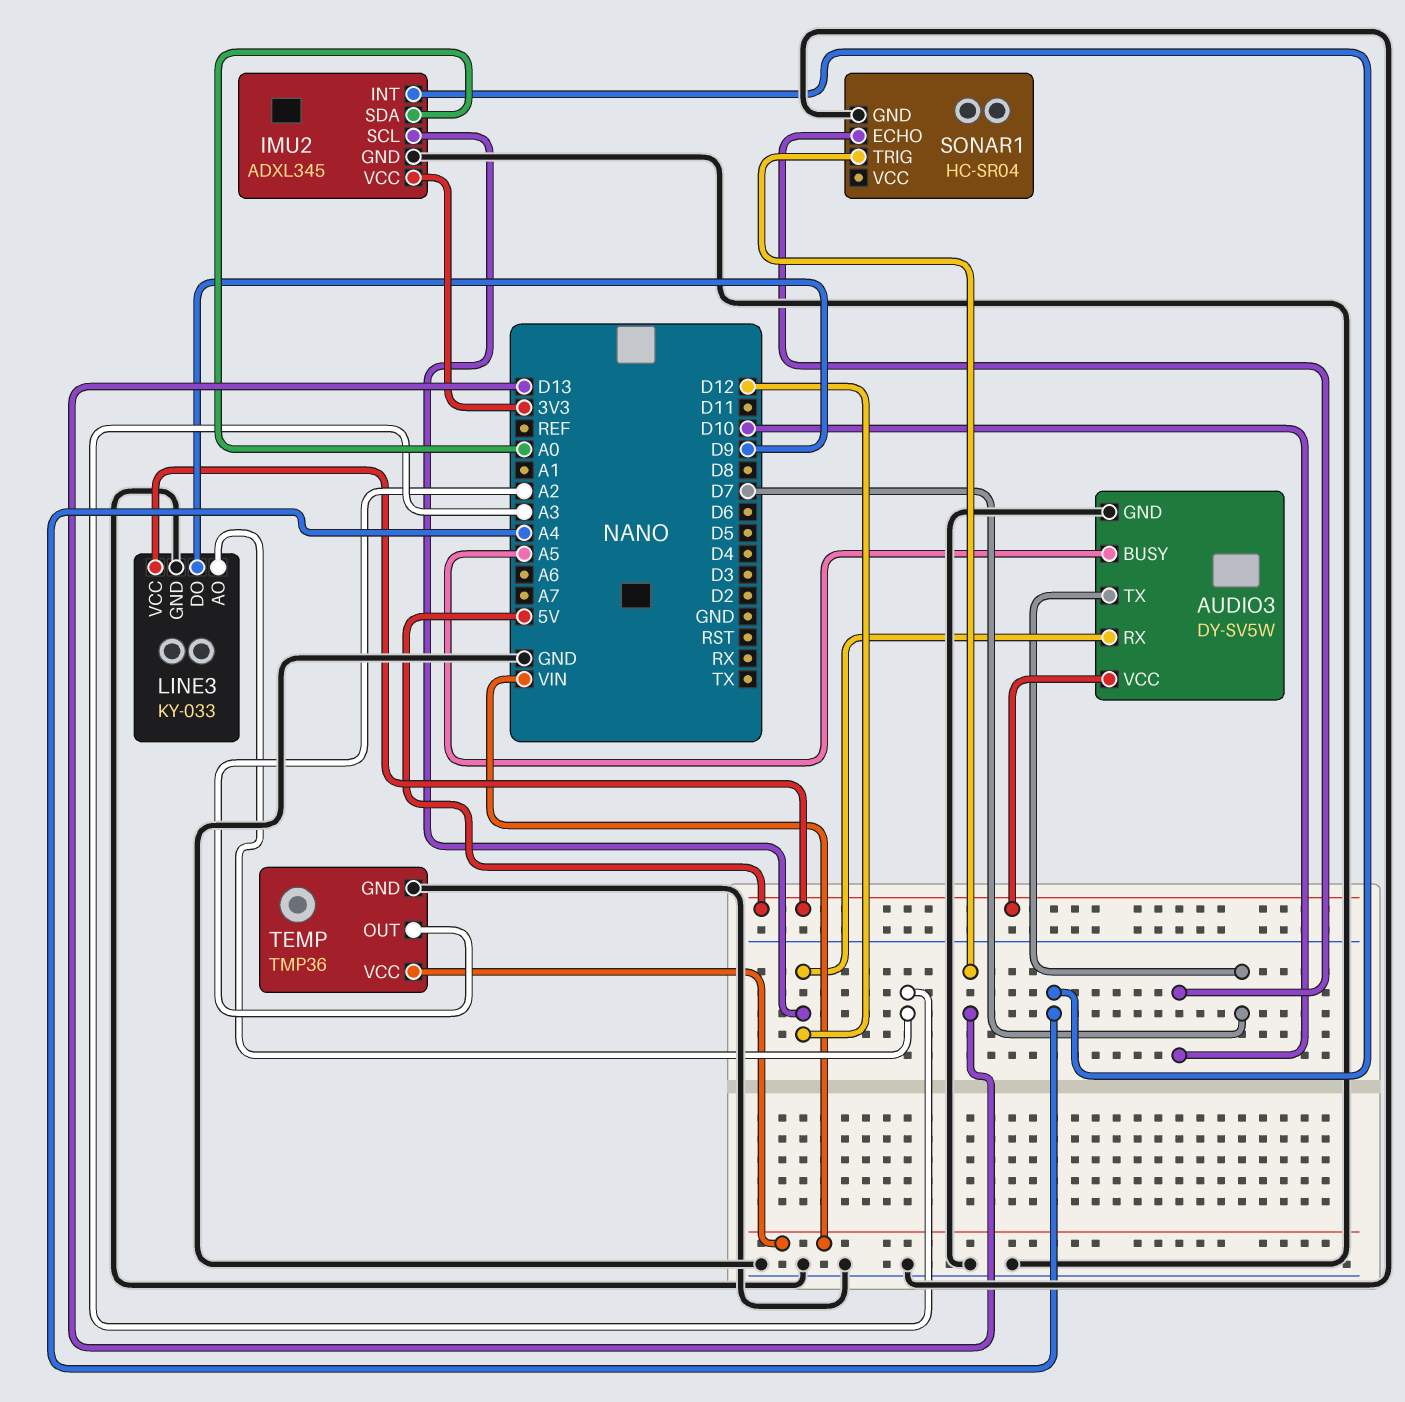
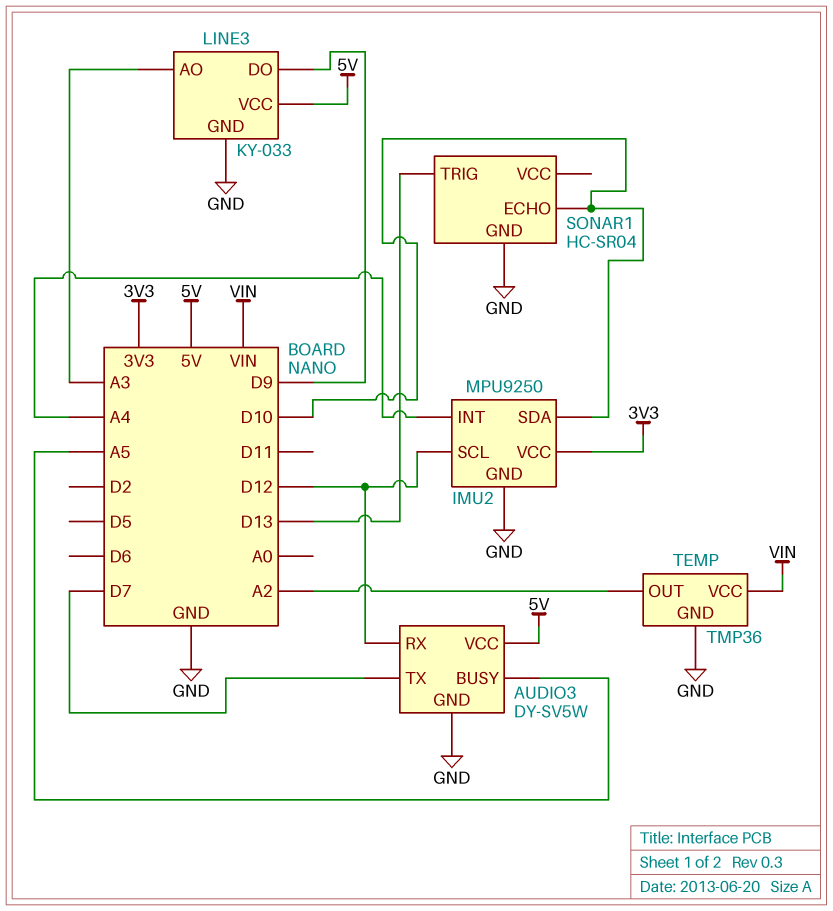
IMU2: ADXL345 -> MPU9250
IMU2 pin SDA: A0 -> D10

